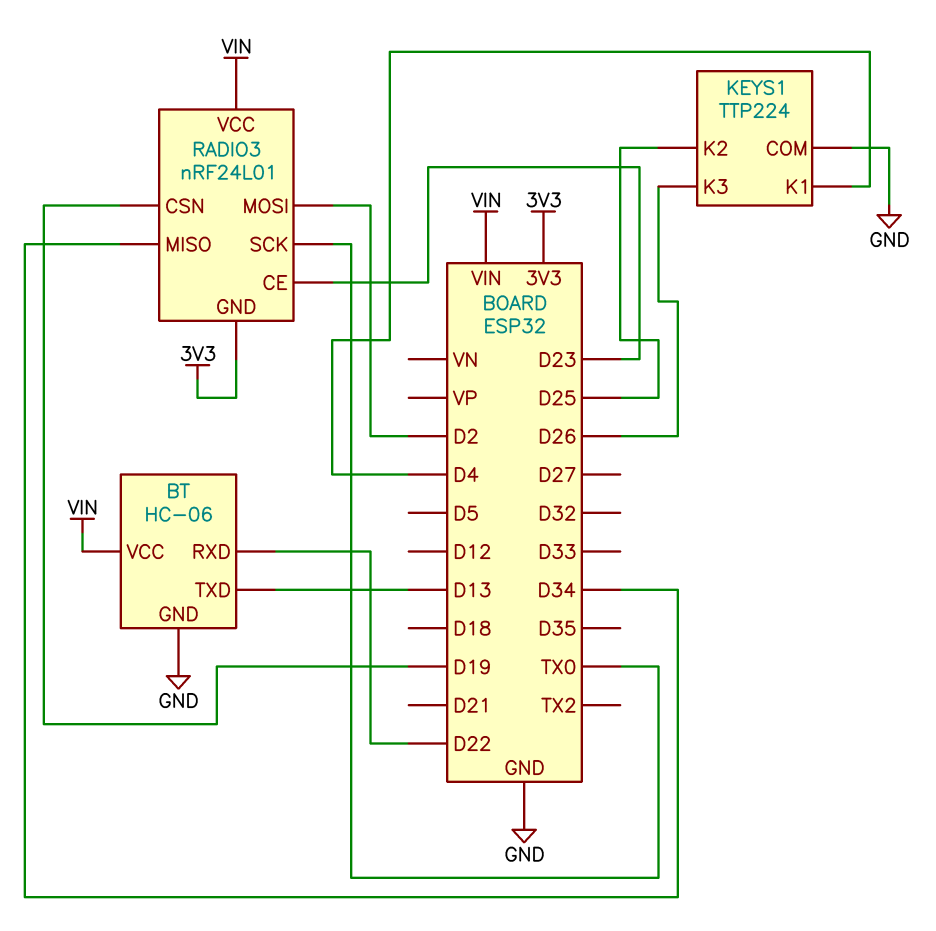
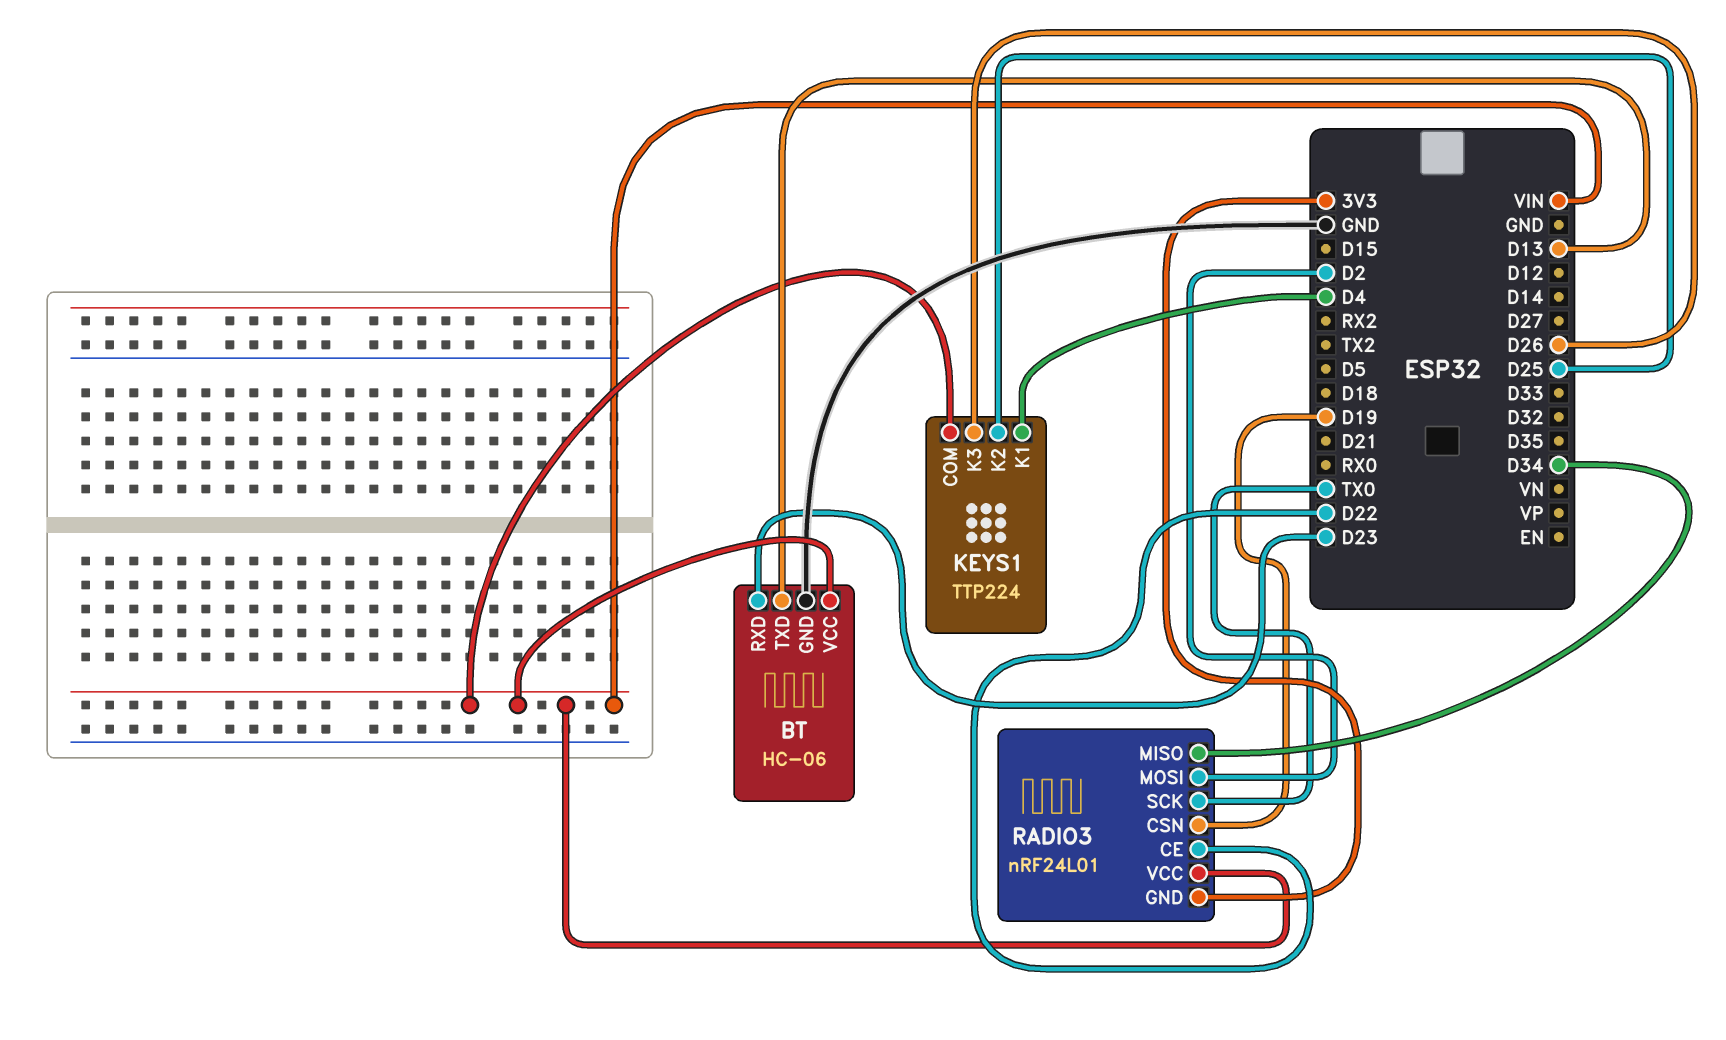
BT pin RXD: D22 -> D23
KEYS1 pin COM: GND -> VIN
RADIO3 pin CE: D23 -> D22

